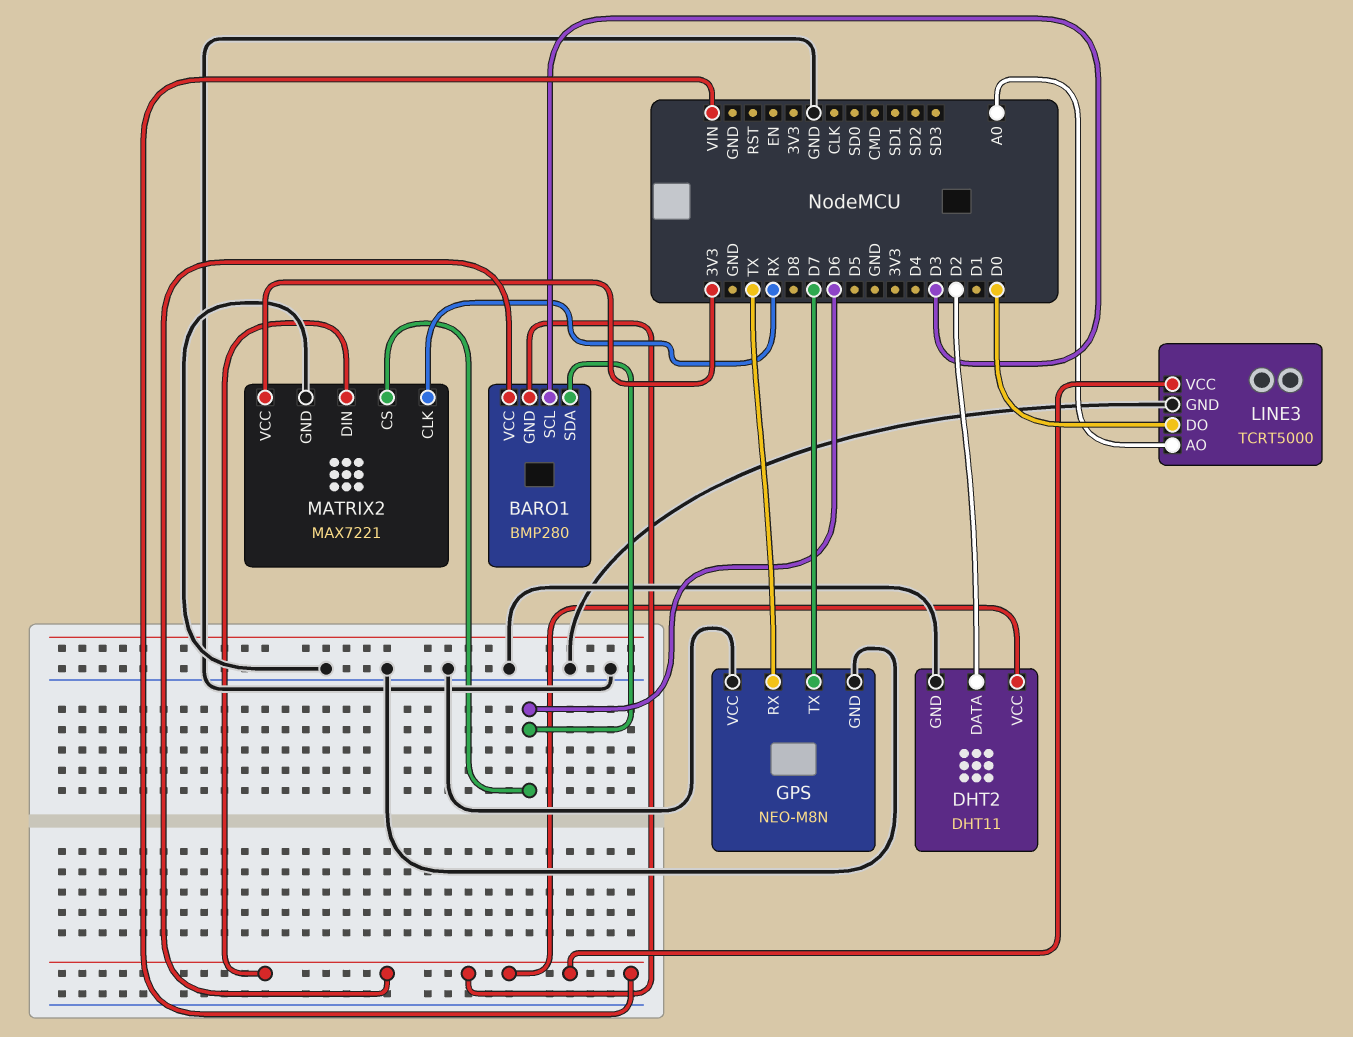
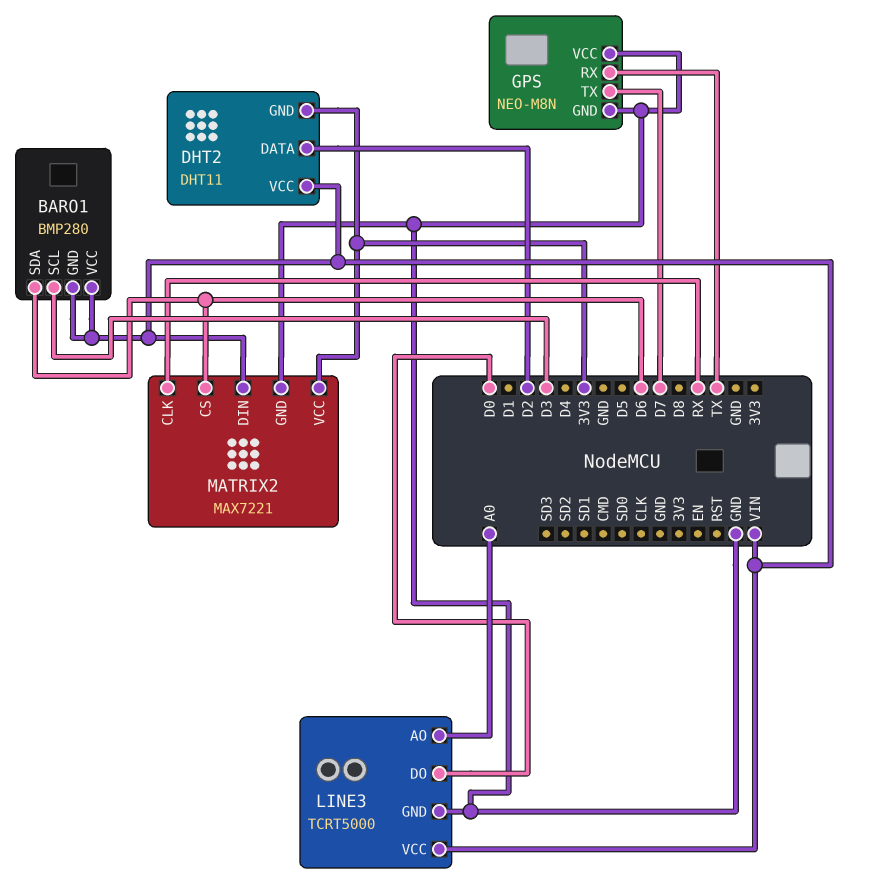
DHT2 pin GND: GND -> 3V3

